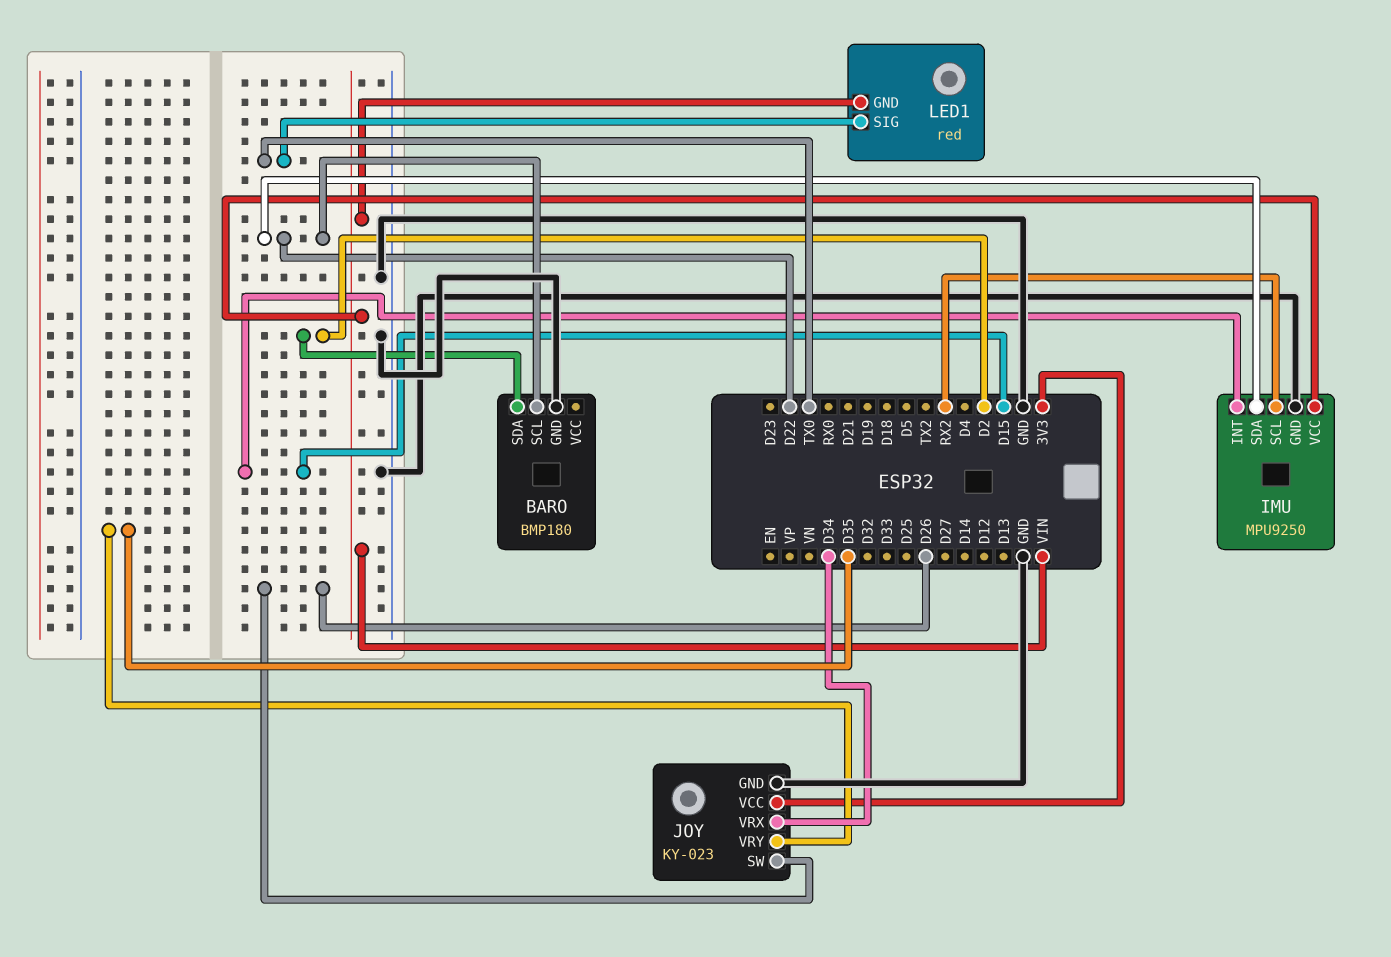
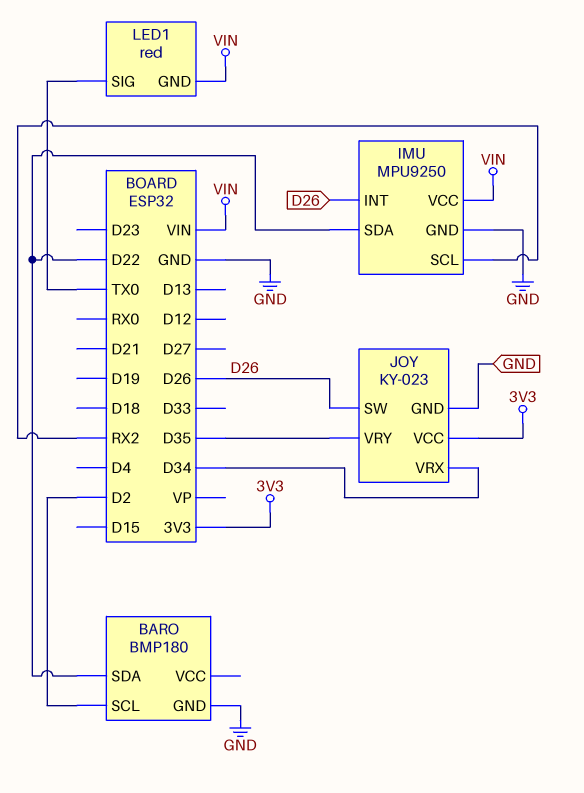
BARO pin SCL: D22 -> D2
BARO pin SDA: D2 -> D22
IMU pin INT: D15 -> D26

